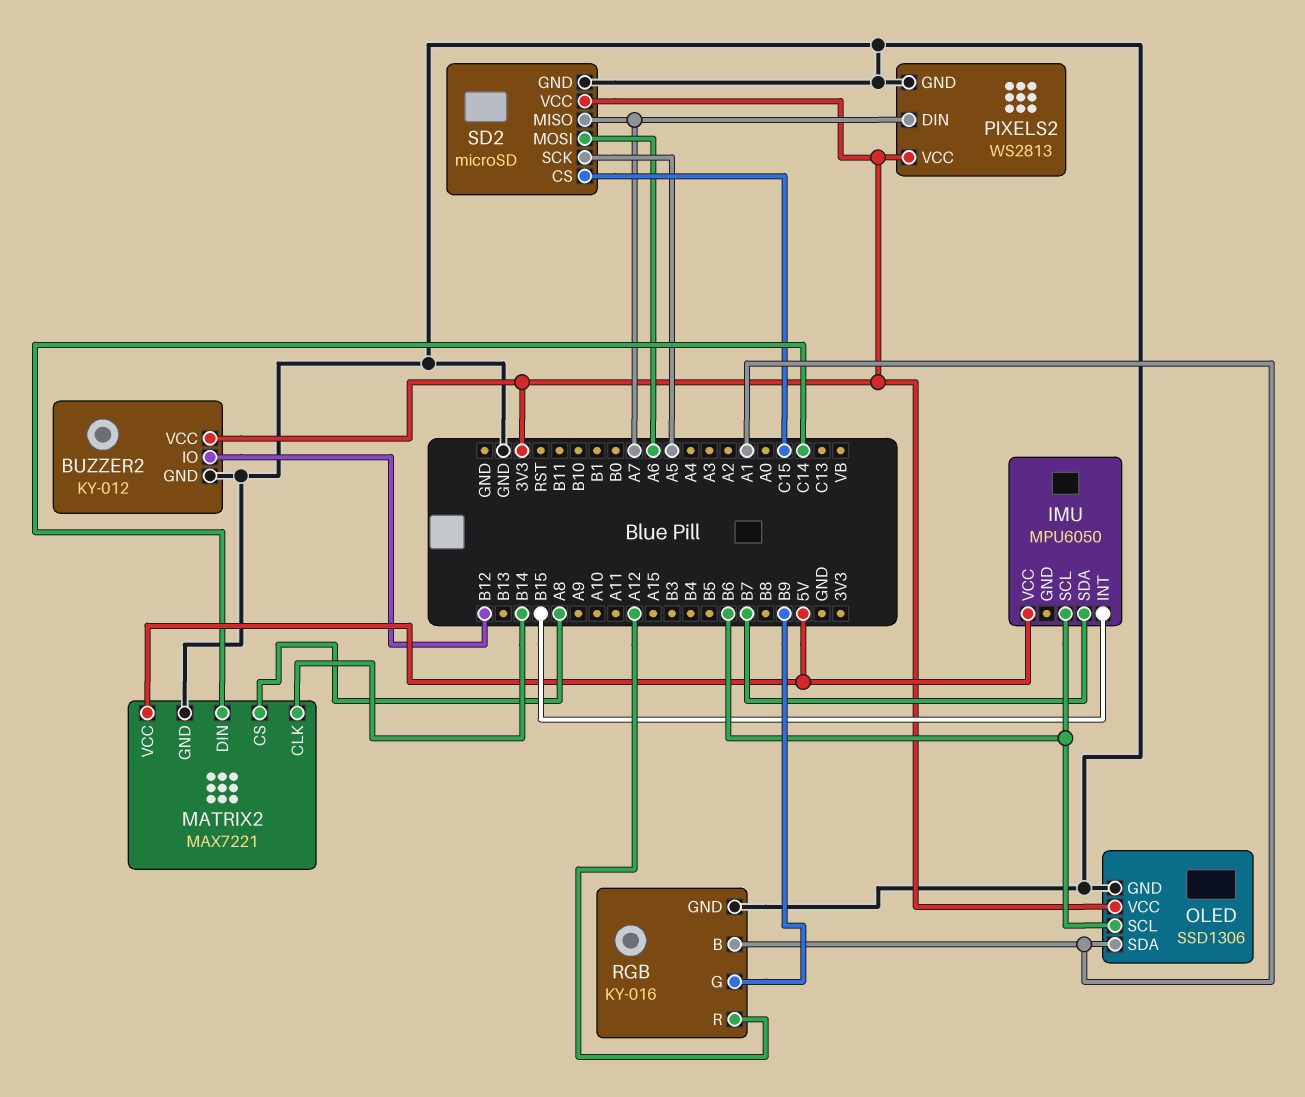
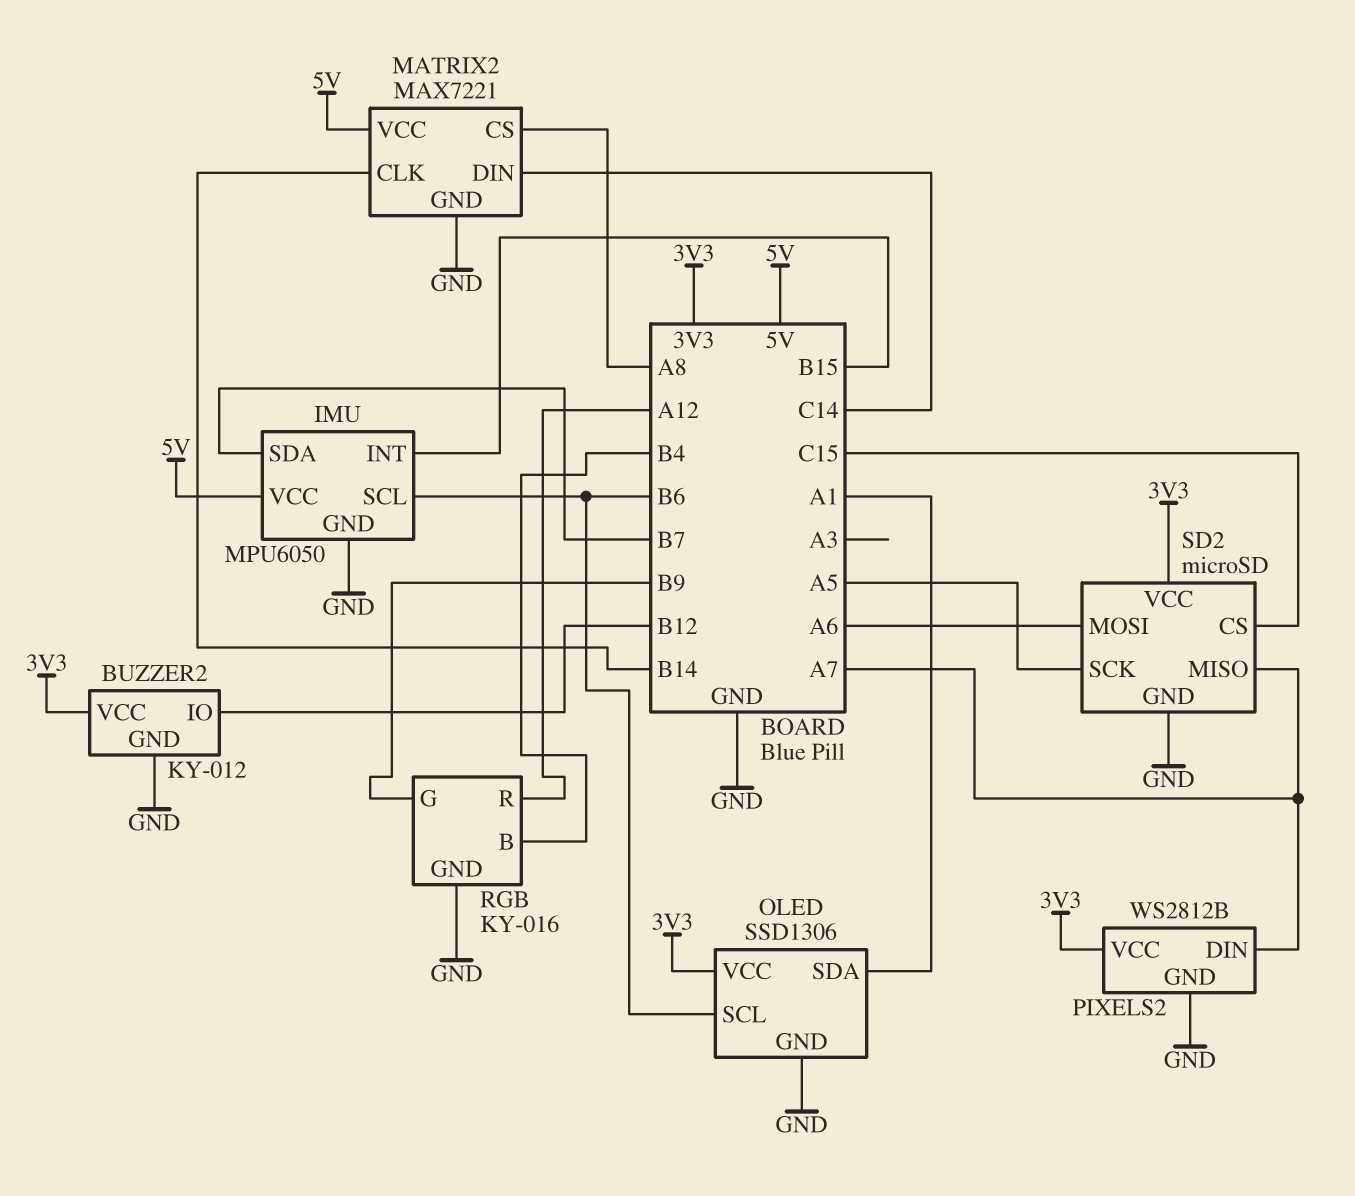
IMU pin GND: none -> GND
PIXELS2: WS2813 -> WS2812B
RGB pin B: A1 -> B4

